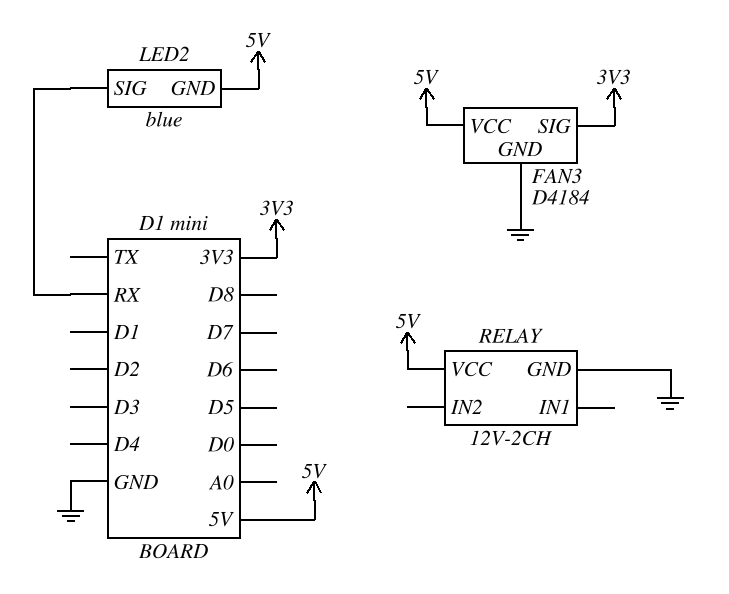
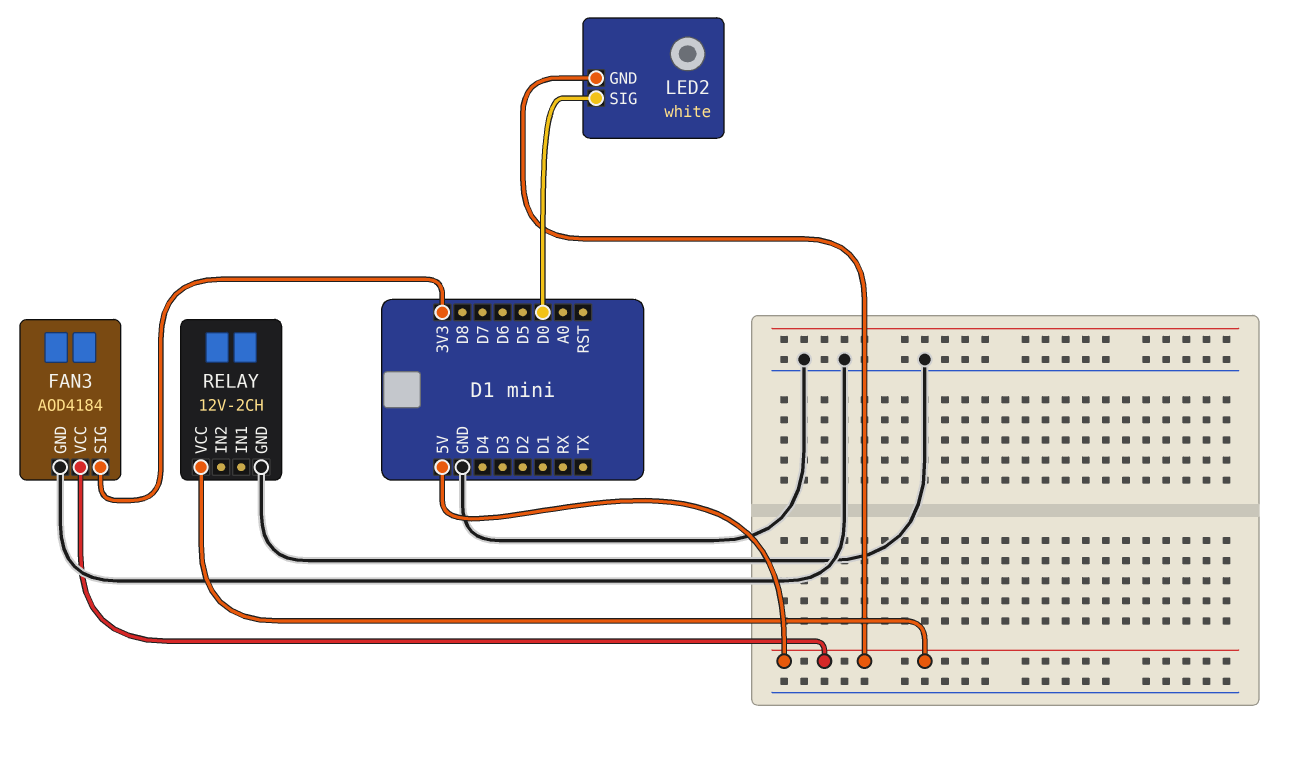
FAN3: D4184 -> AOD4184
LED2: blue -> white
LED2 pin SIG: RX -> D0

